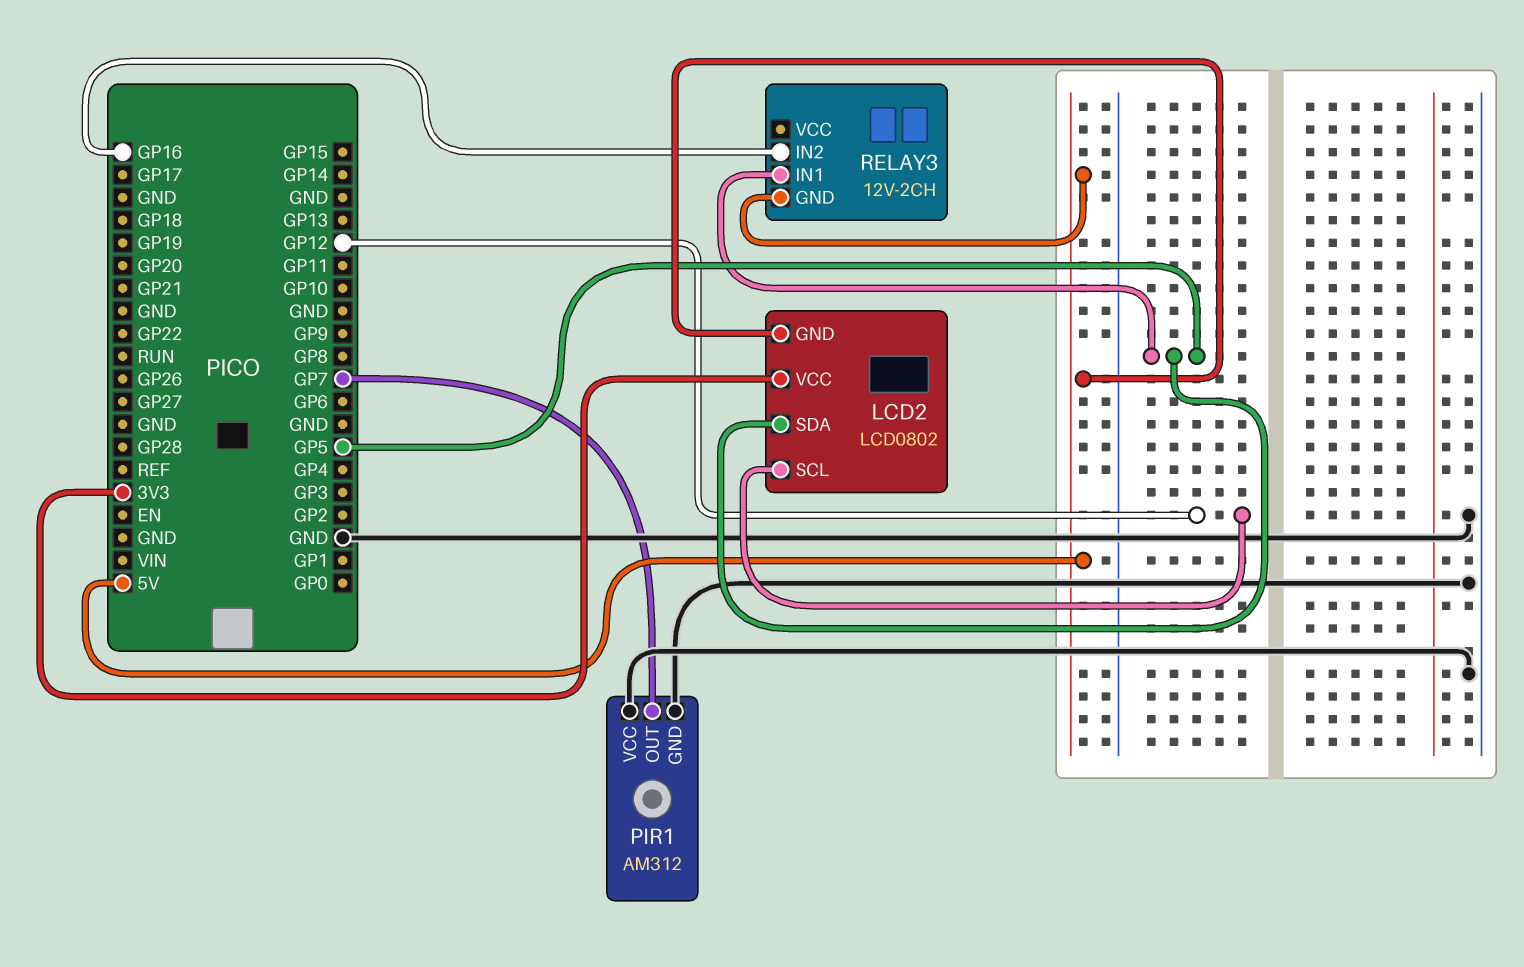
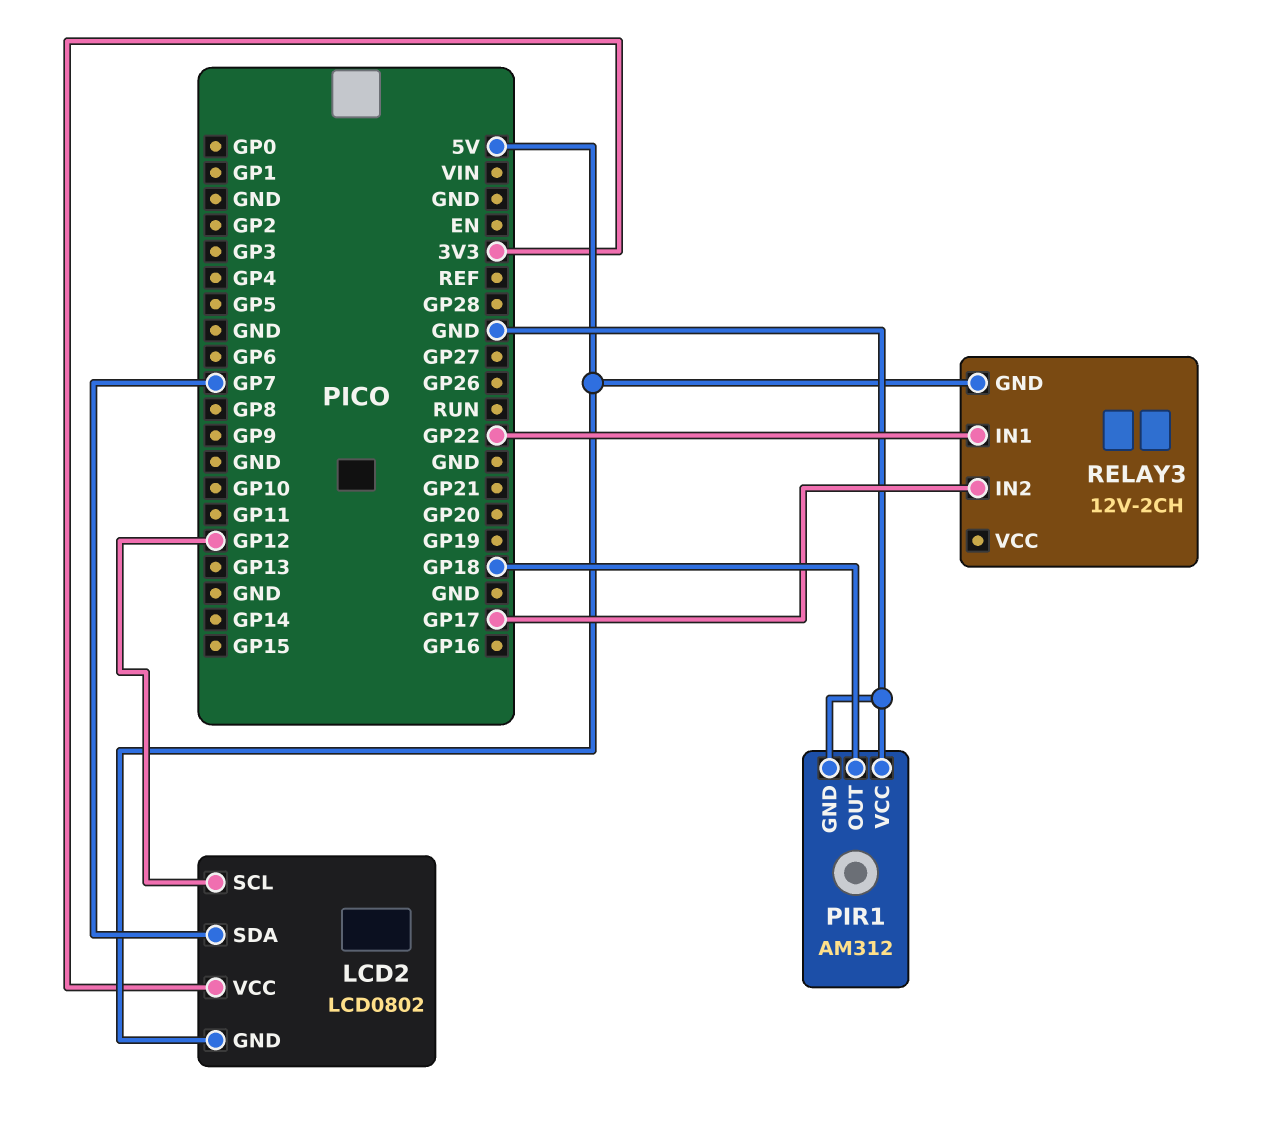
LCD2 pin SDA: GP5 -> GP7
PIR1 pin OUT: GP7 -> GP18
RELAY3 pin IN1: GP5 -> GP22
RELAY3 pin IN2: GP16 -> GP17

